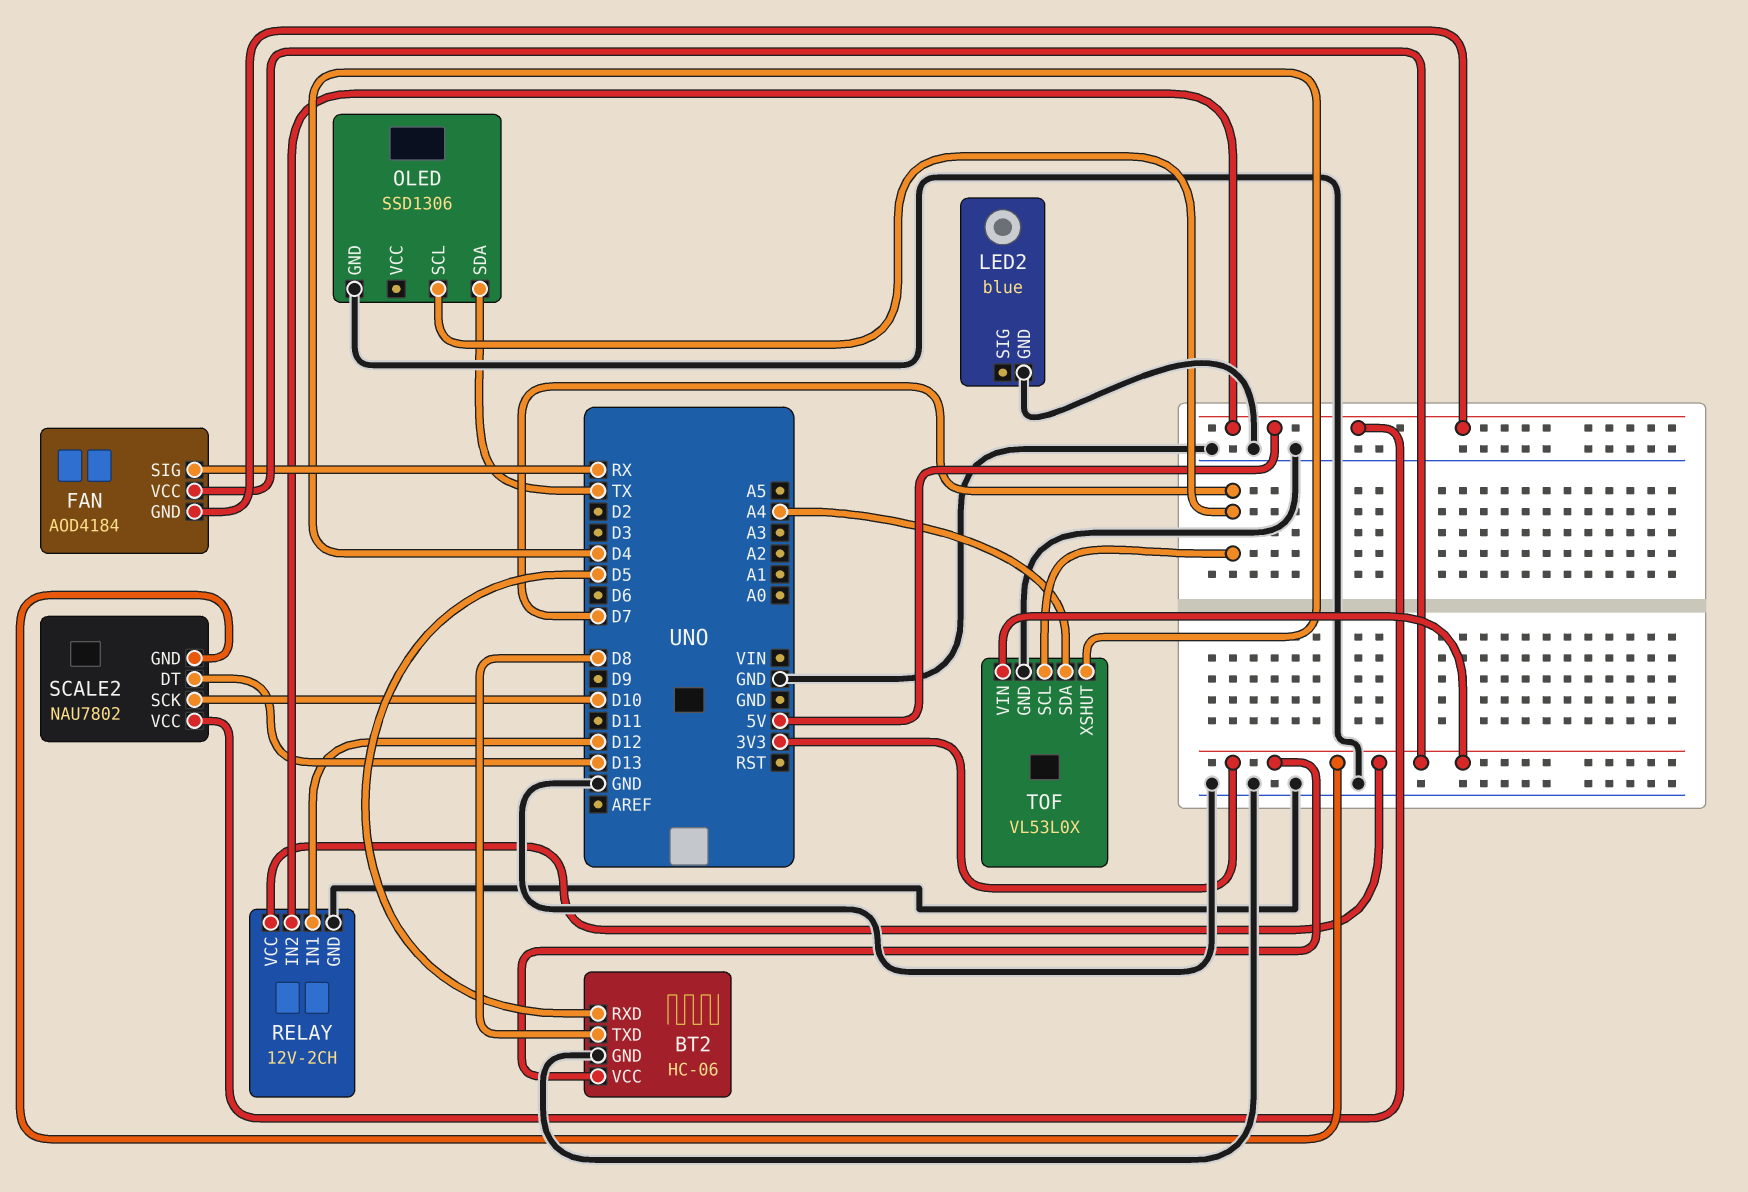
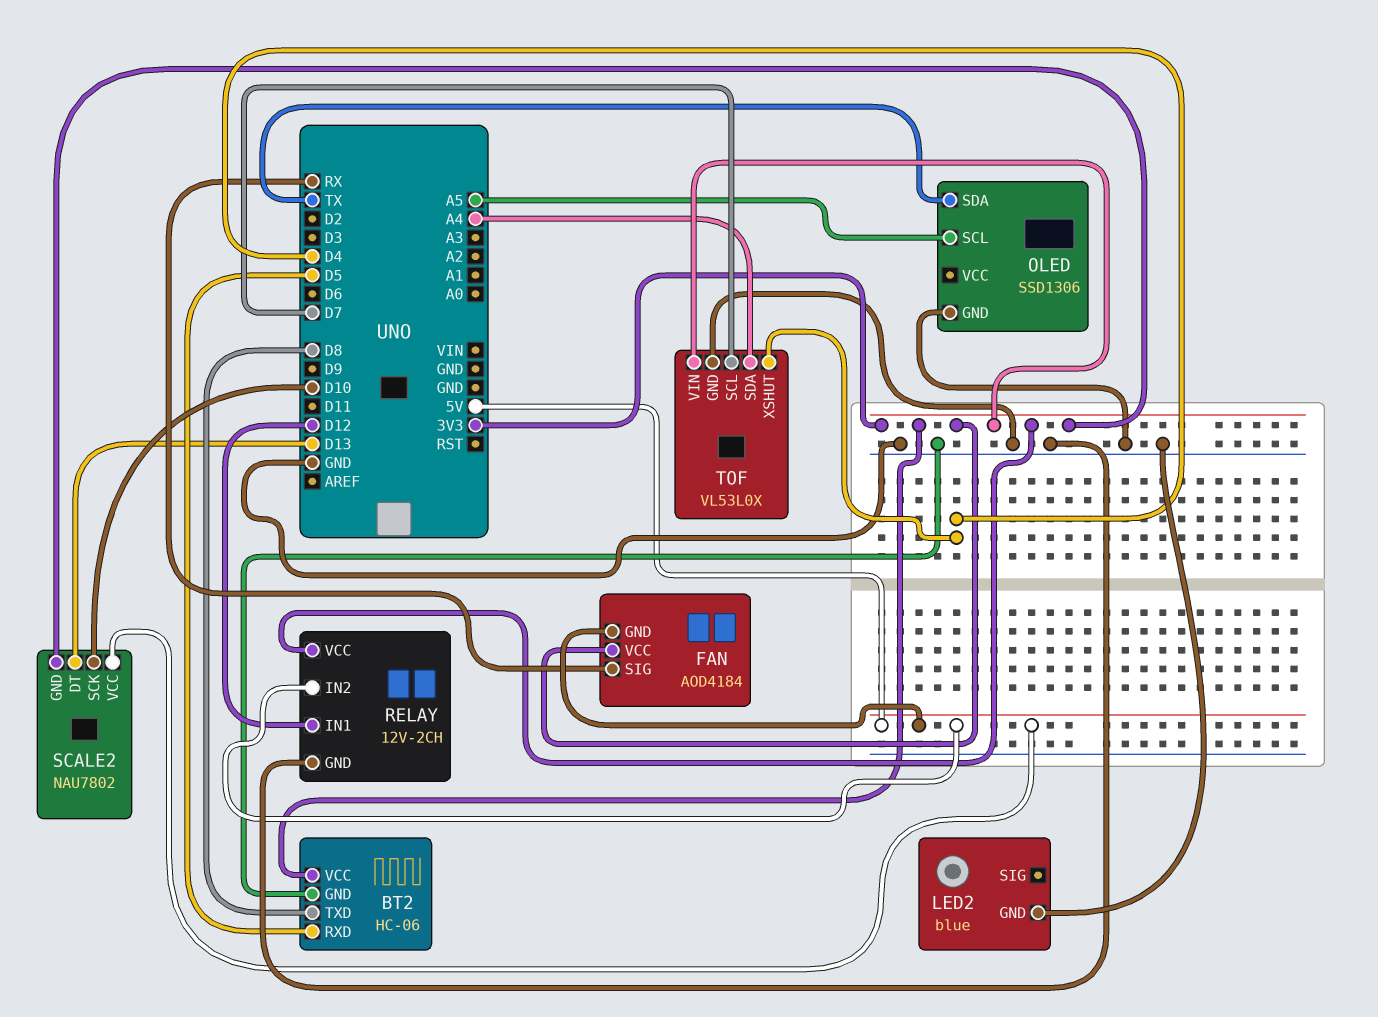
OLED pin SCL: D7 -> A5

